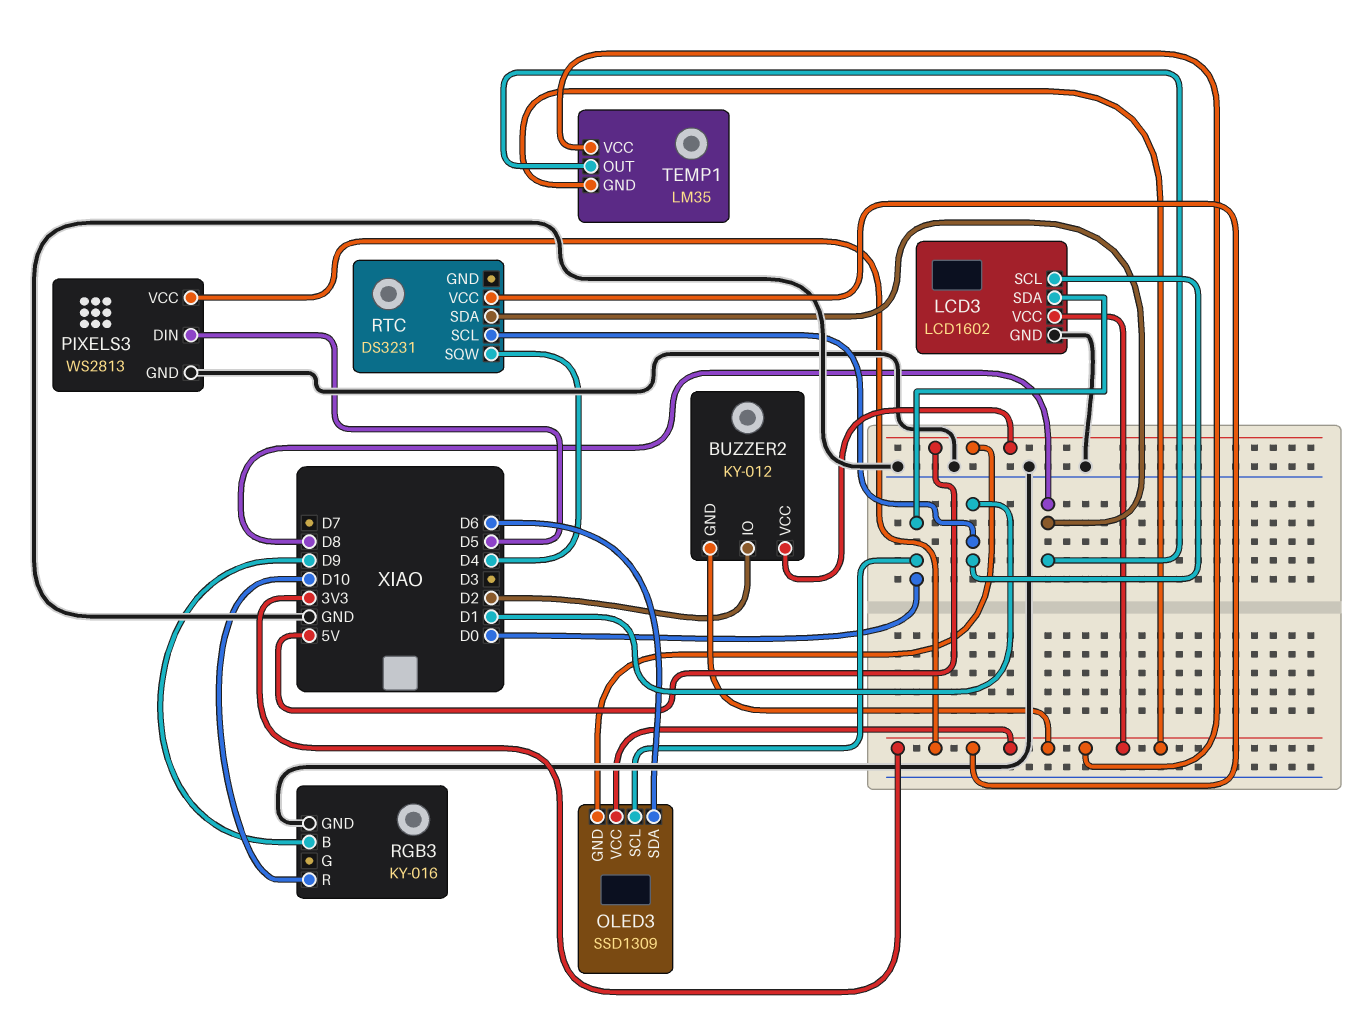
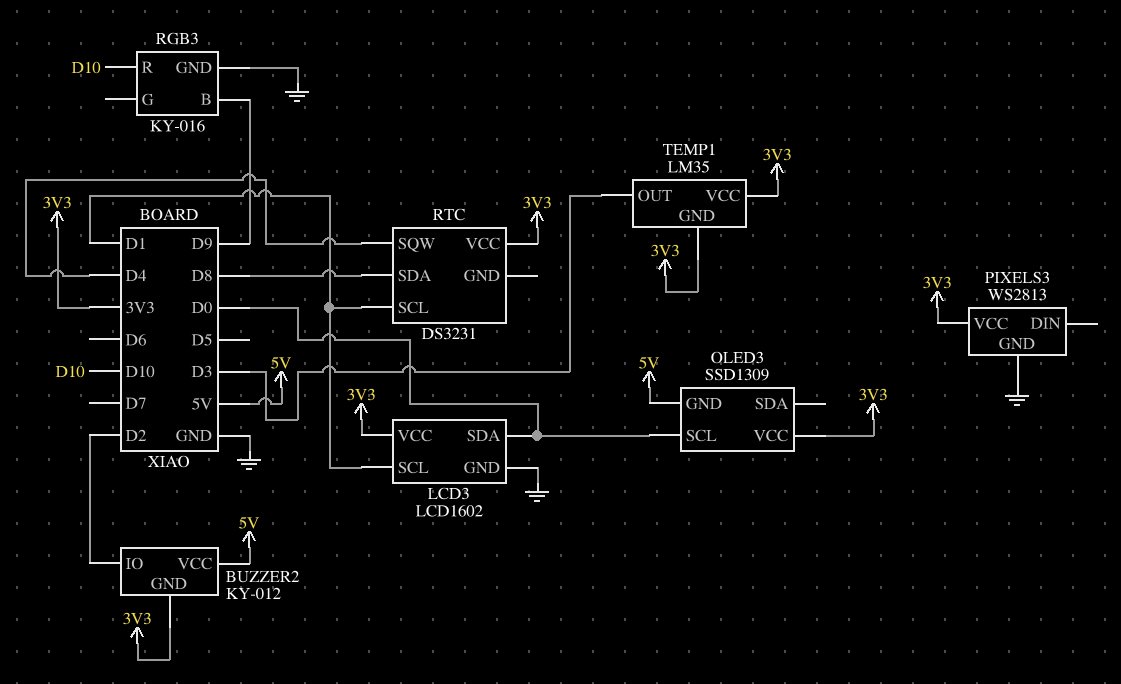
OLED3 pin SDA: D6 -> none
PIXELS3 pin DIN: D5 -> none
TEMP1 pin OUT: D8 -> D3

